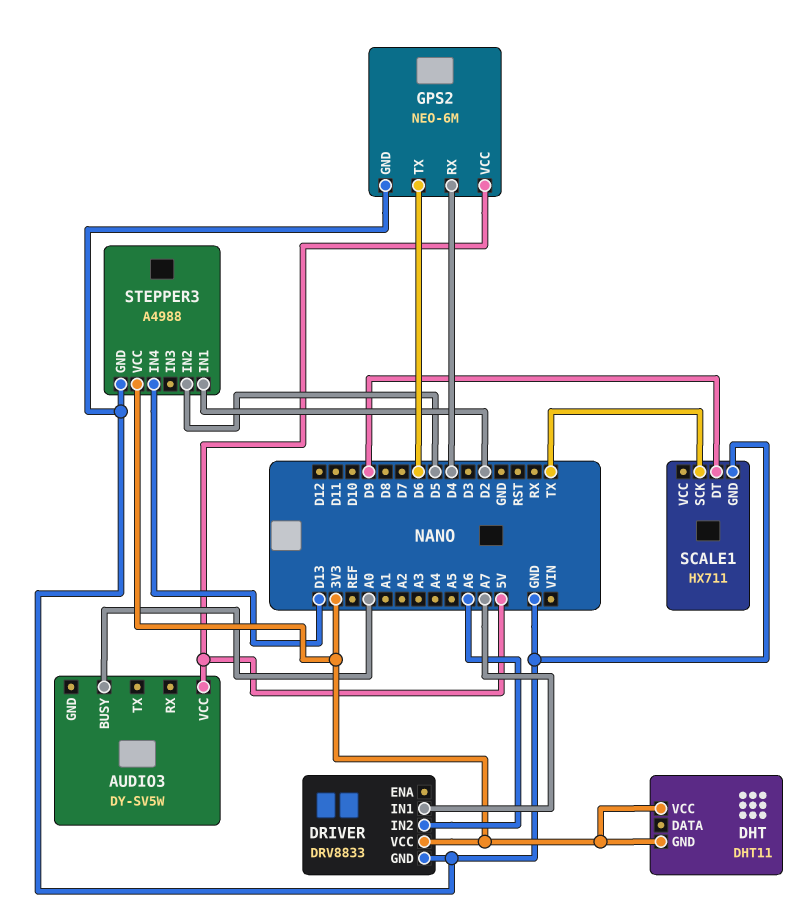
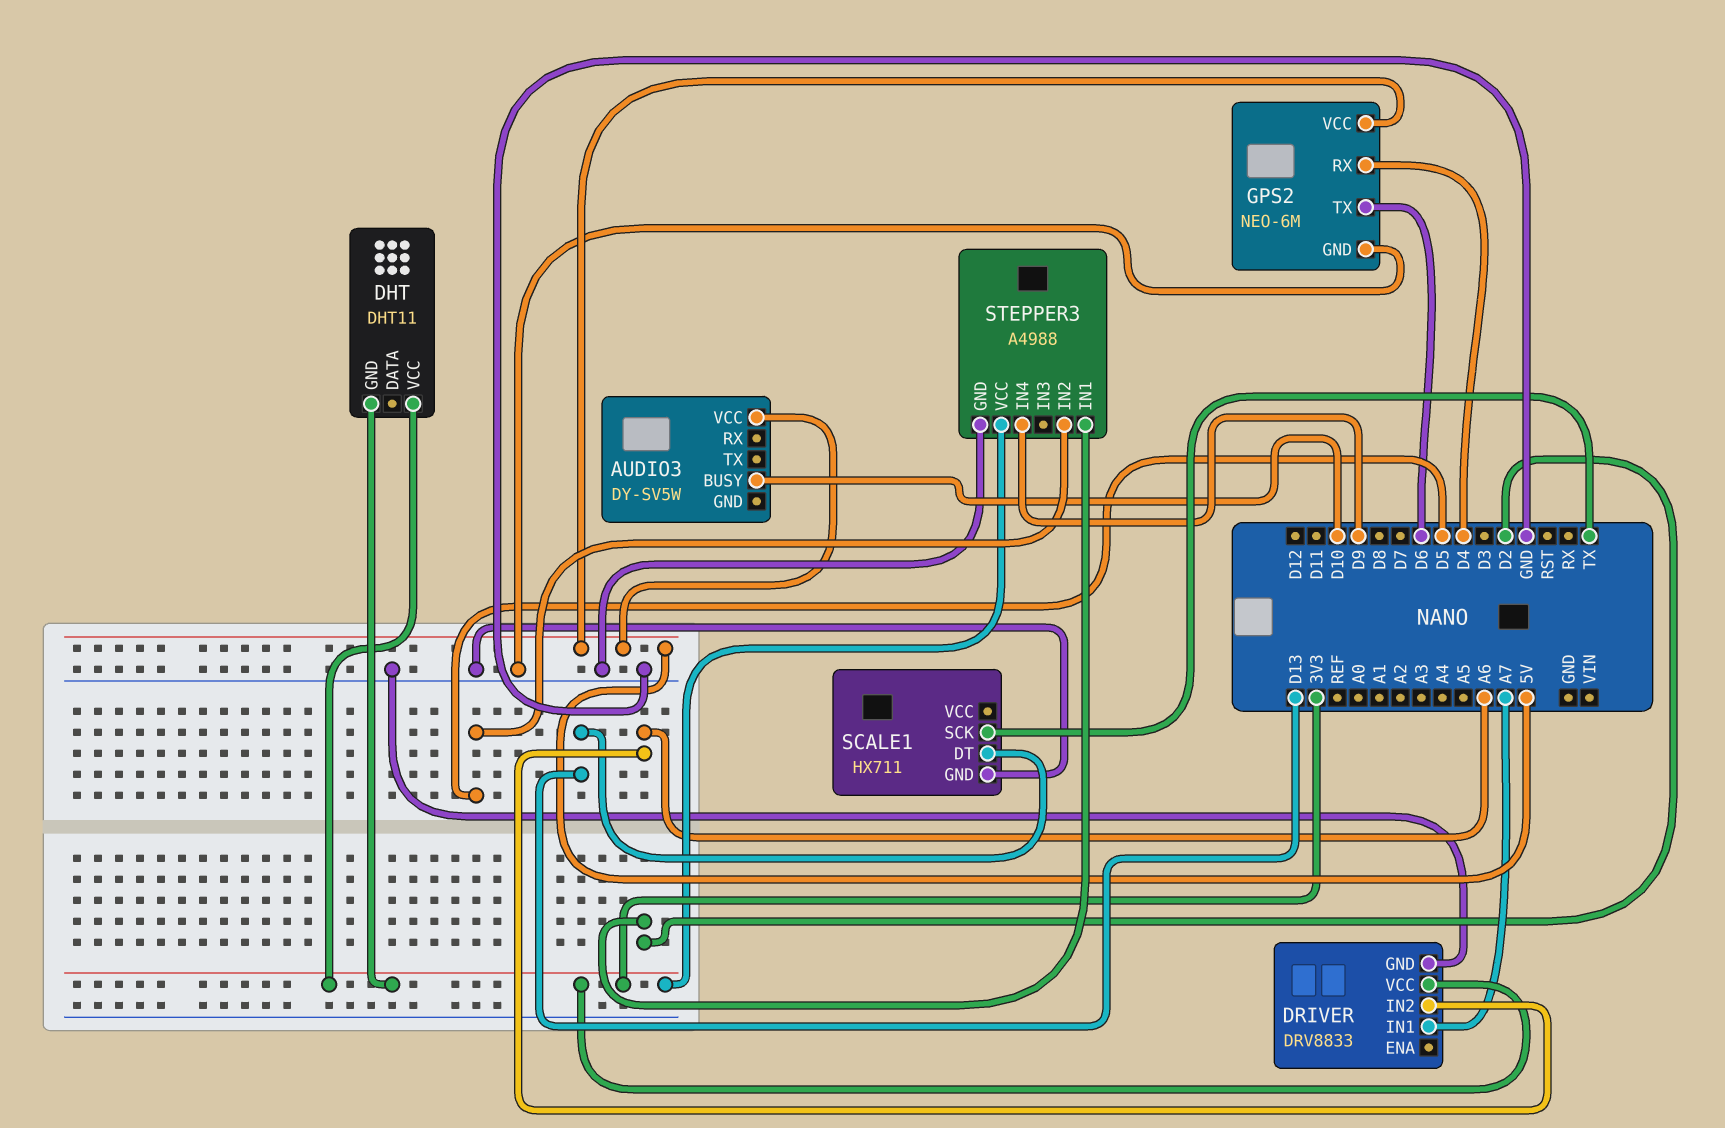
AUDIO3 pin BUSY: A0 -> D10
SCALE1 pin DT: D9 -> D13
STEPPER3 pin IN4: D13 -> D9

